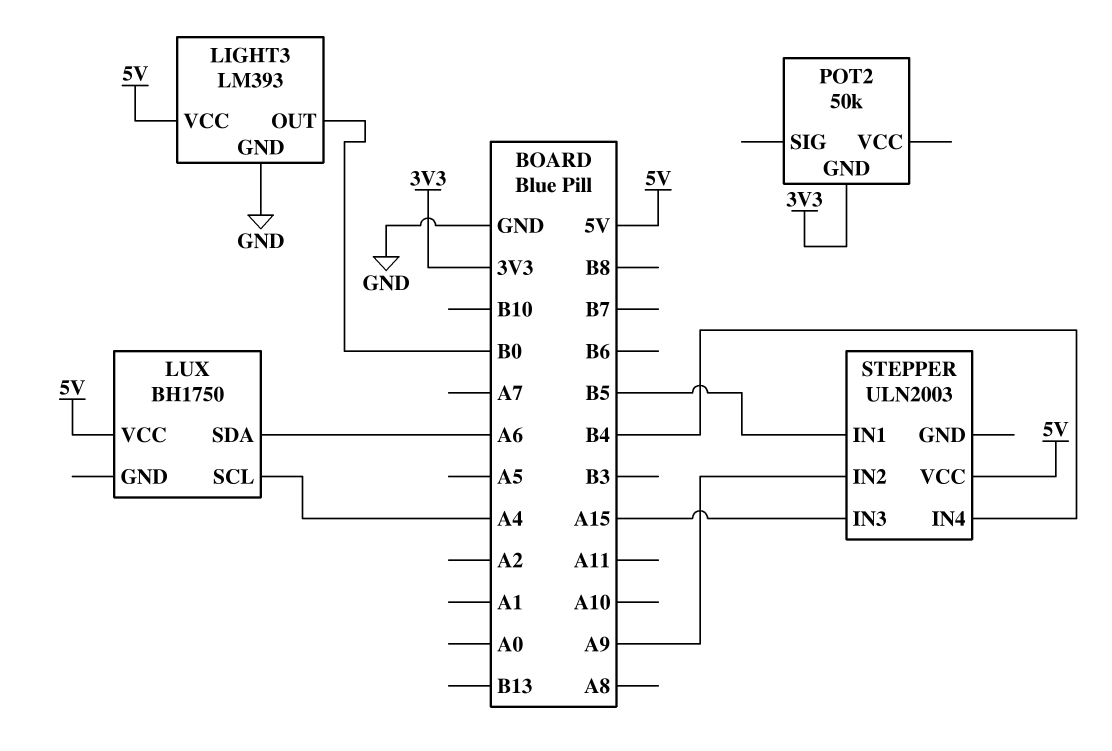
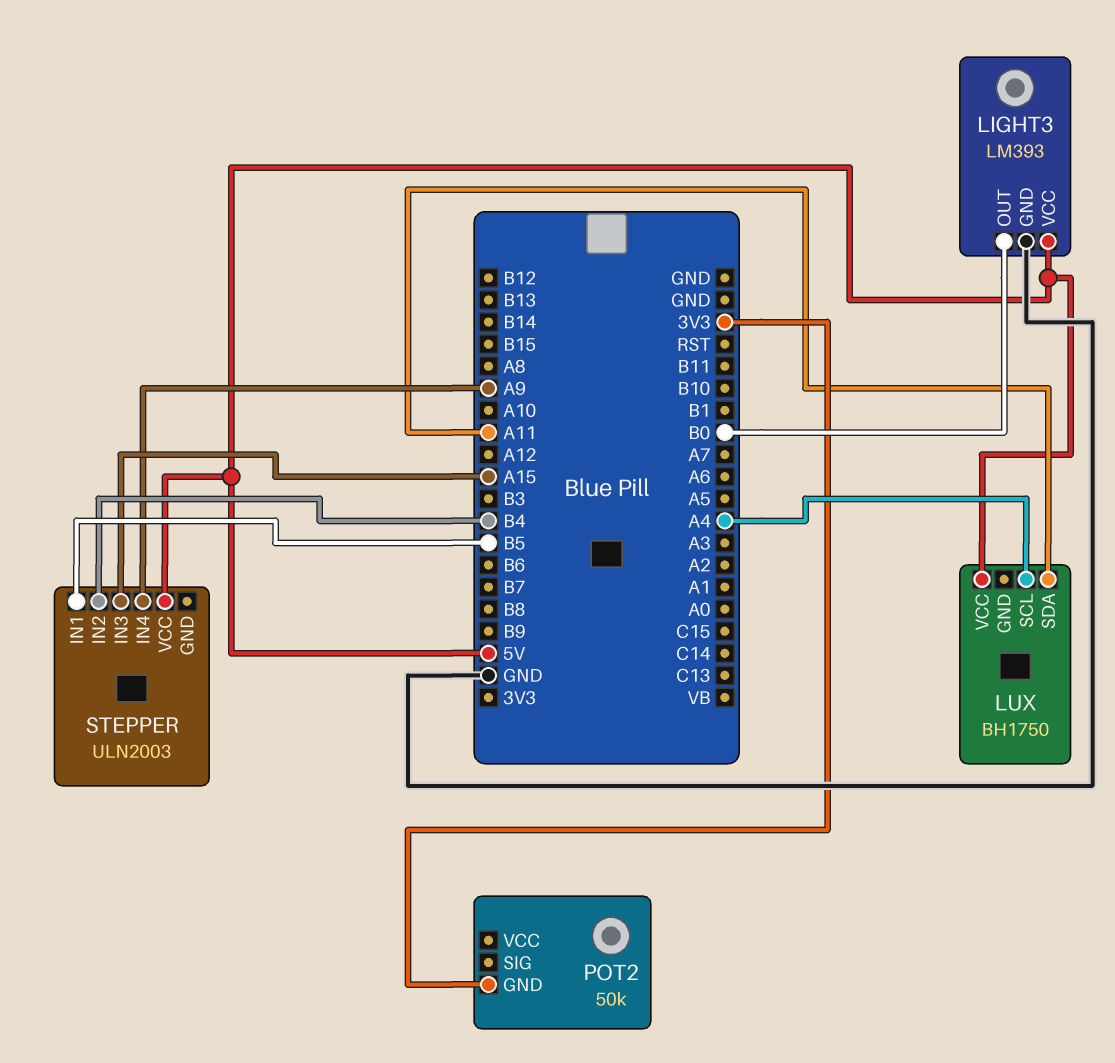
LUX pin SDA: A6 -> A11
STEPPER pin IN2: A9 -> B4
STEPPER pin IN4: B4 -> A9

